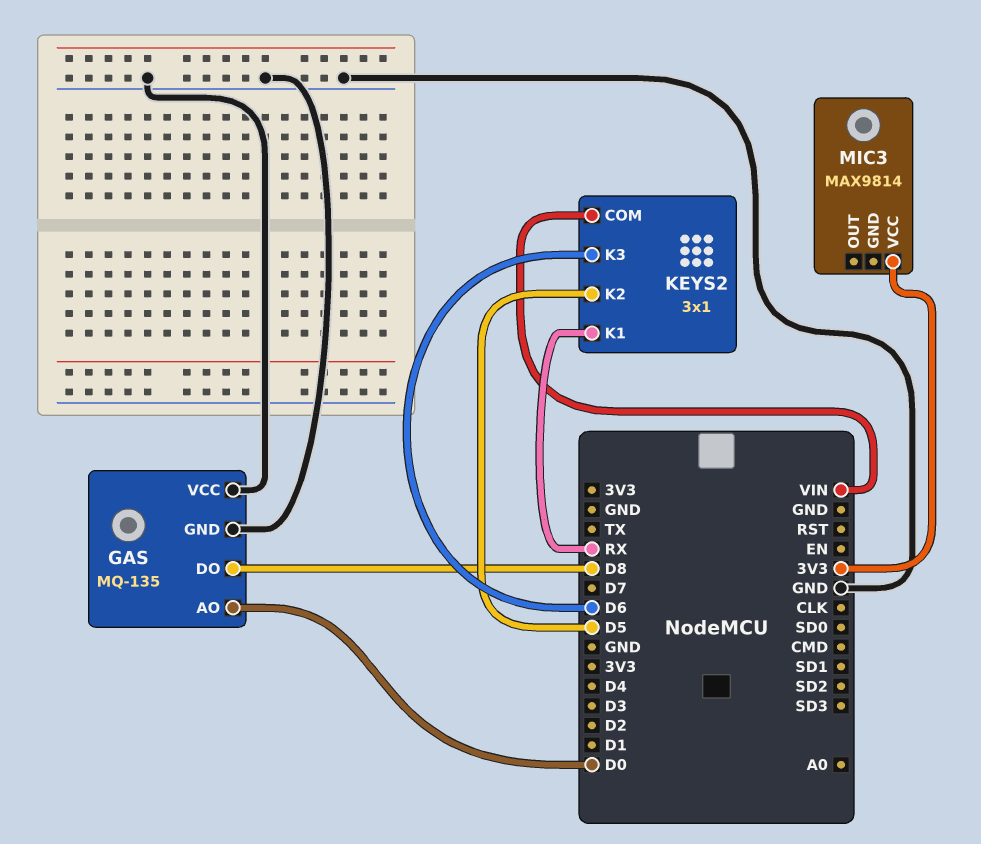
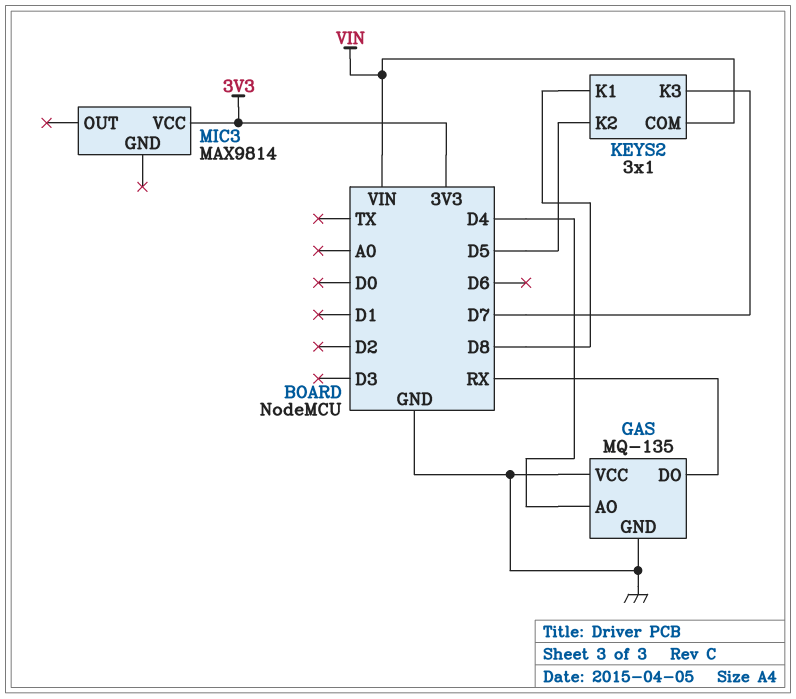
GAS pin AO: D0 -> D4
GAS pin DO: D8 -> RX
KEYS2 pin K1: RX -> D8
KEYS2 pin K3: D6 -> D7

